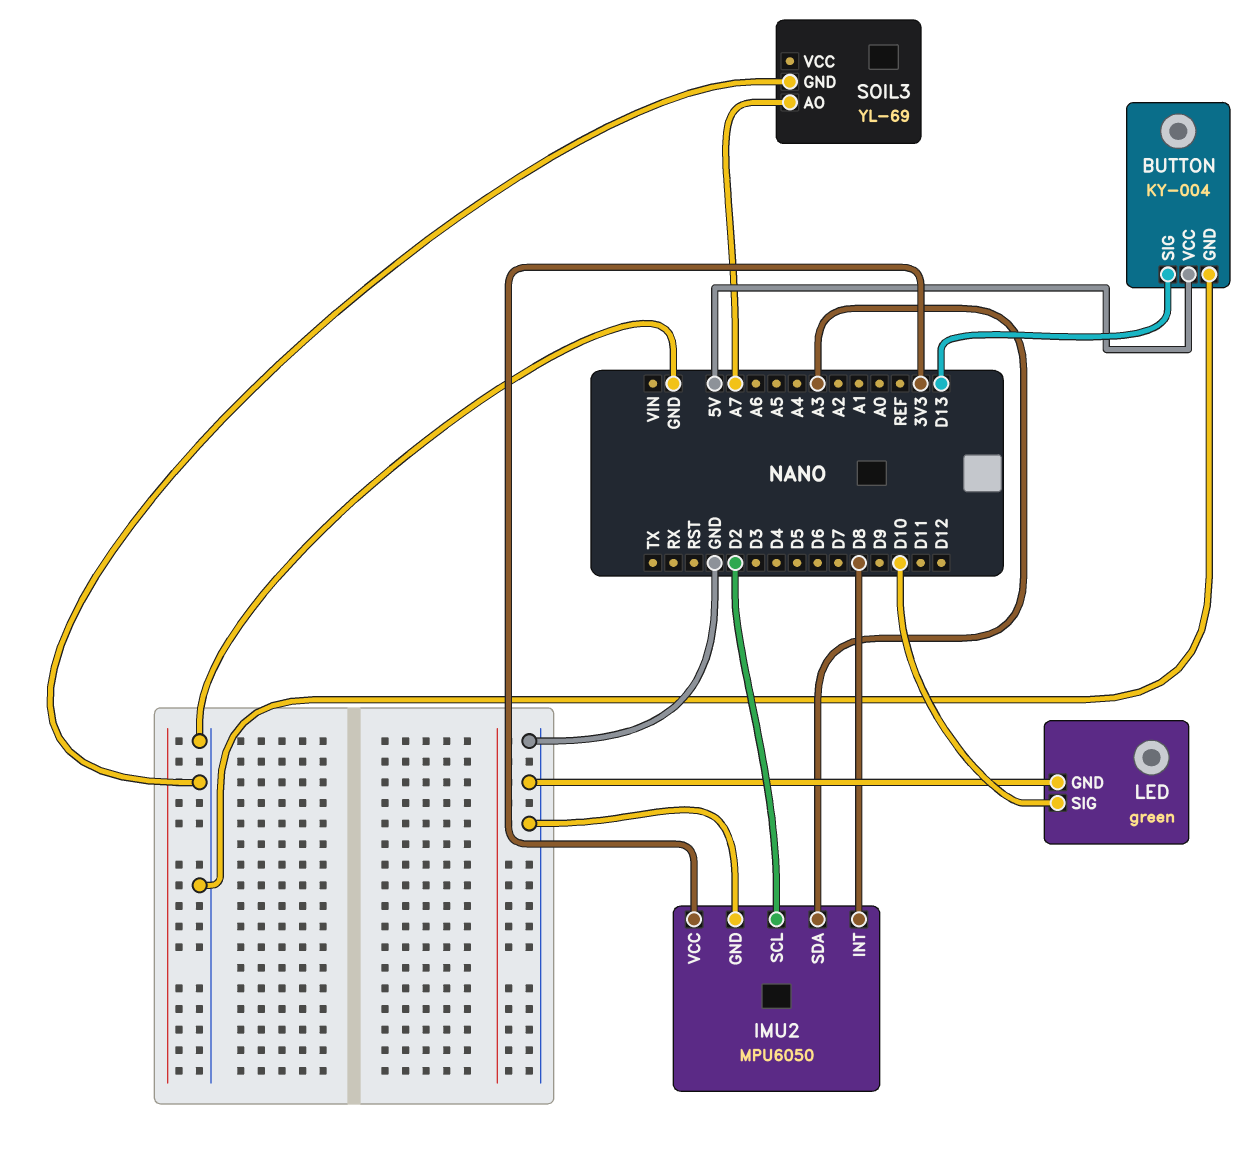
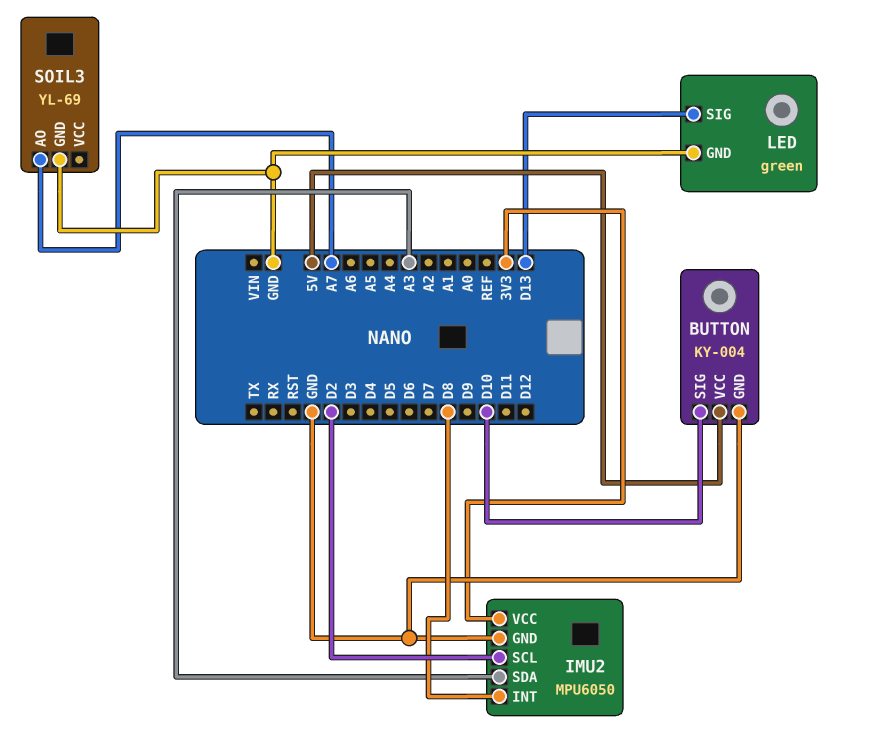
BUTTON pin SIG: D13 -> D10
LED pin SIG: D10 -> D13

